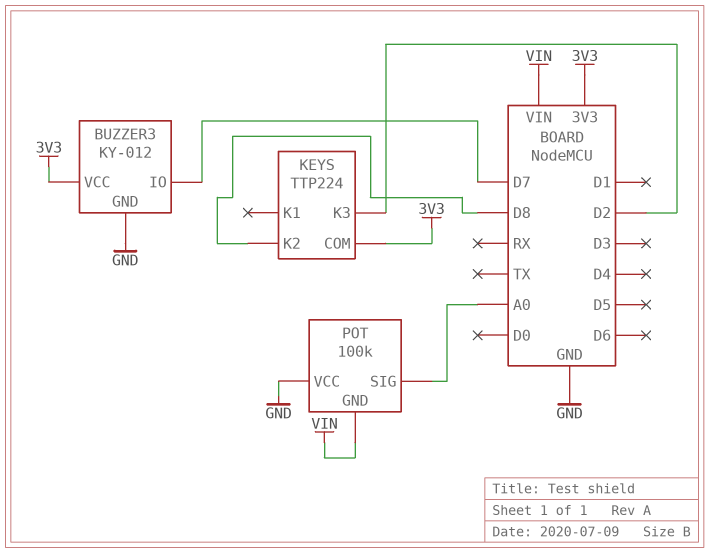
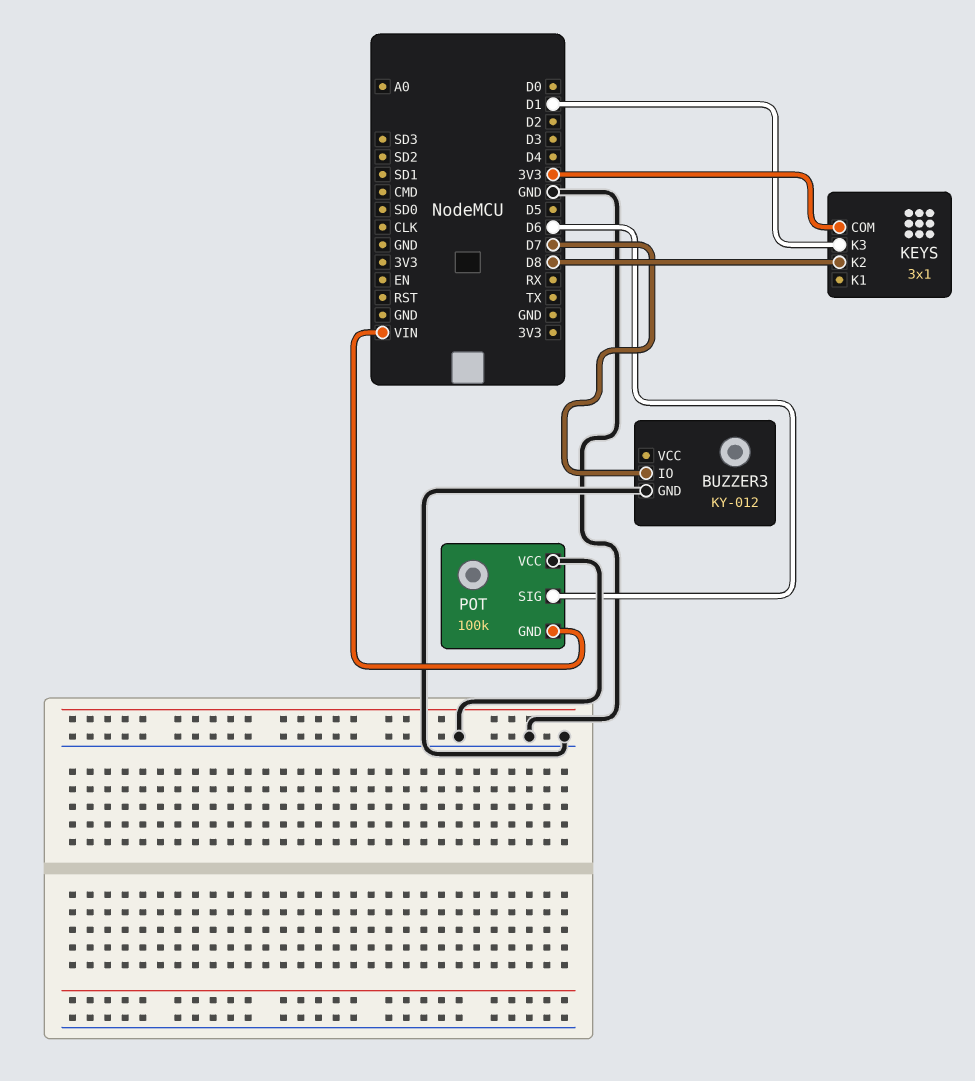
BUZZER3 pin VCC: 3V3 -> none
KEYS: TTP224 -> 3x1
KEYS pin K3: D2 -> D1
POT pin SIG: A0 -> D6

